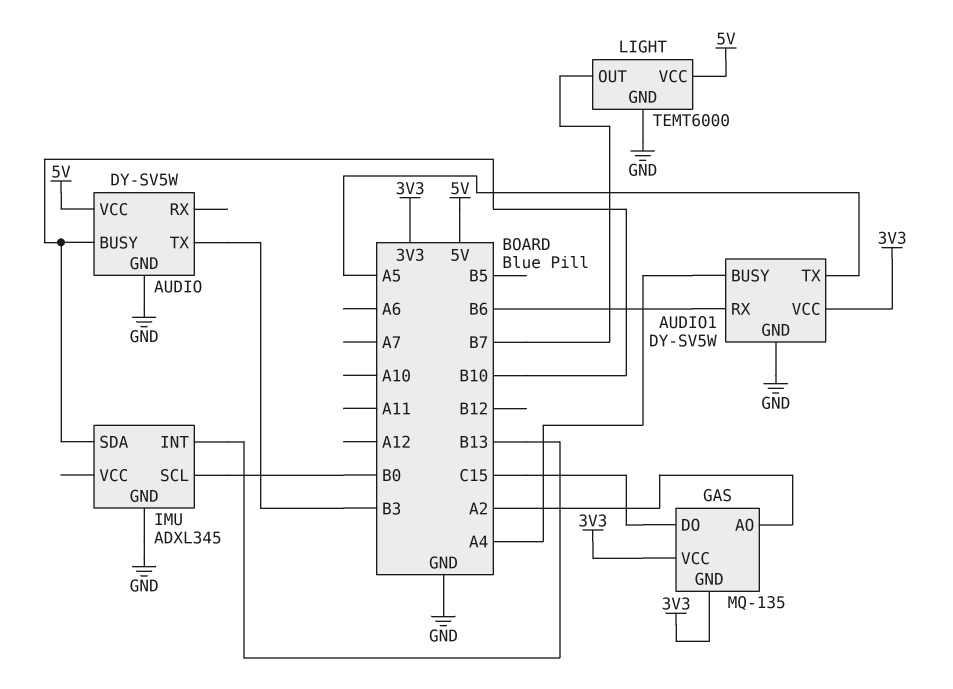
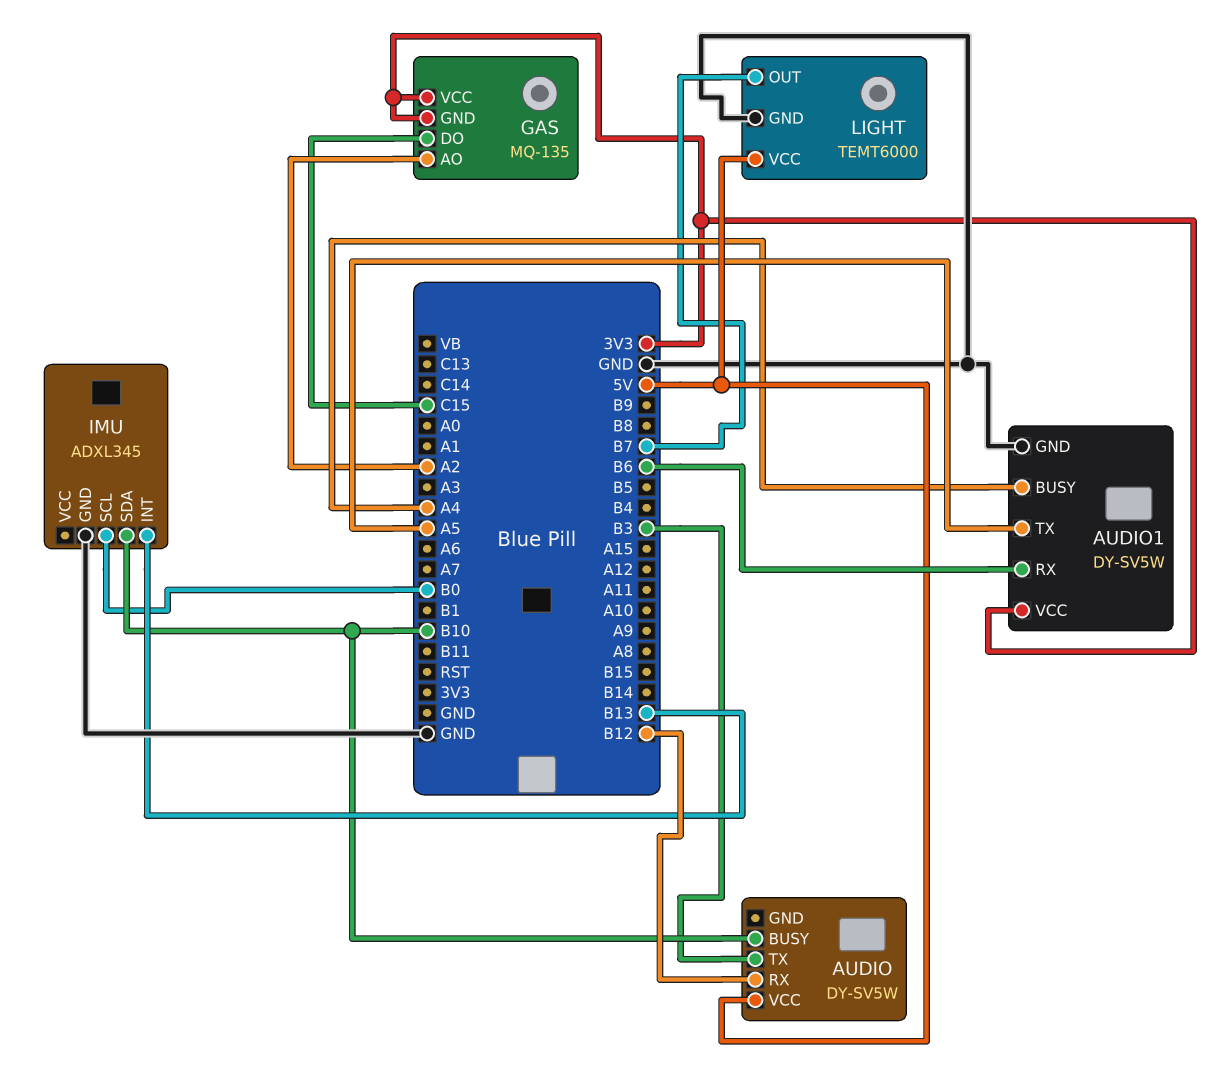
AUDIO pin GND: GND -> none
AUDIO pin RX: none -> B12

